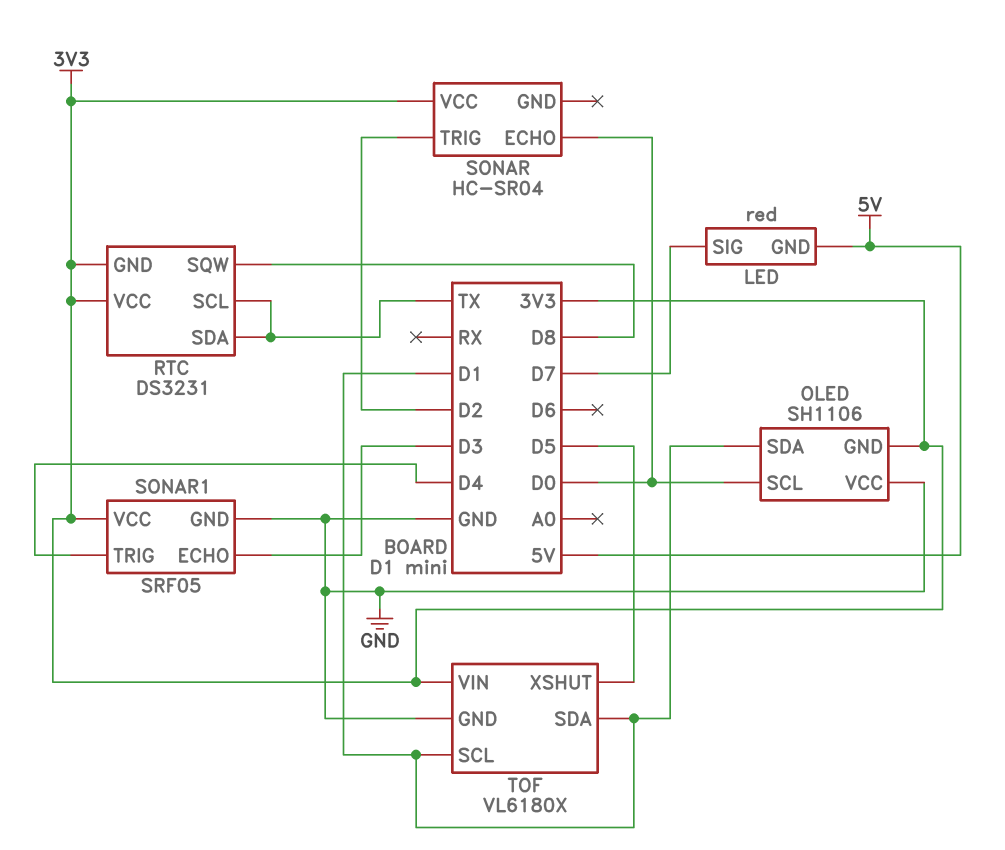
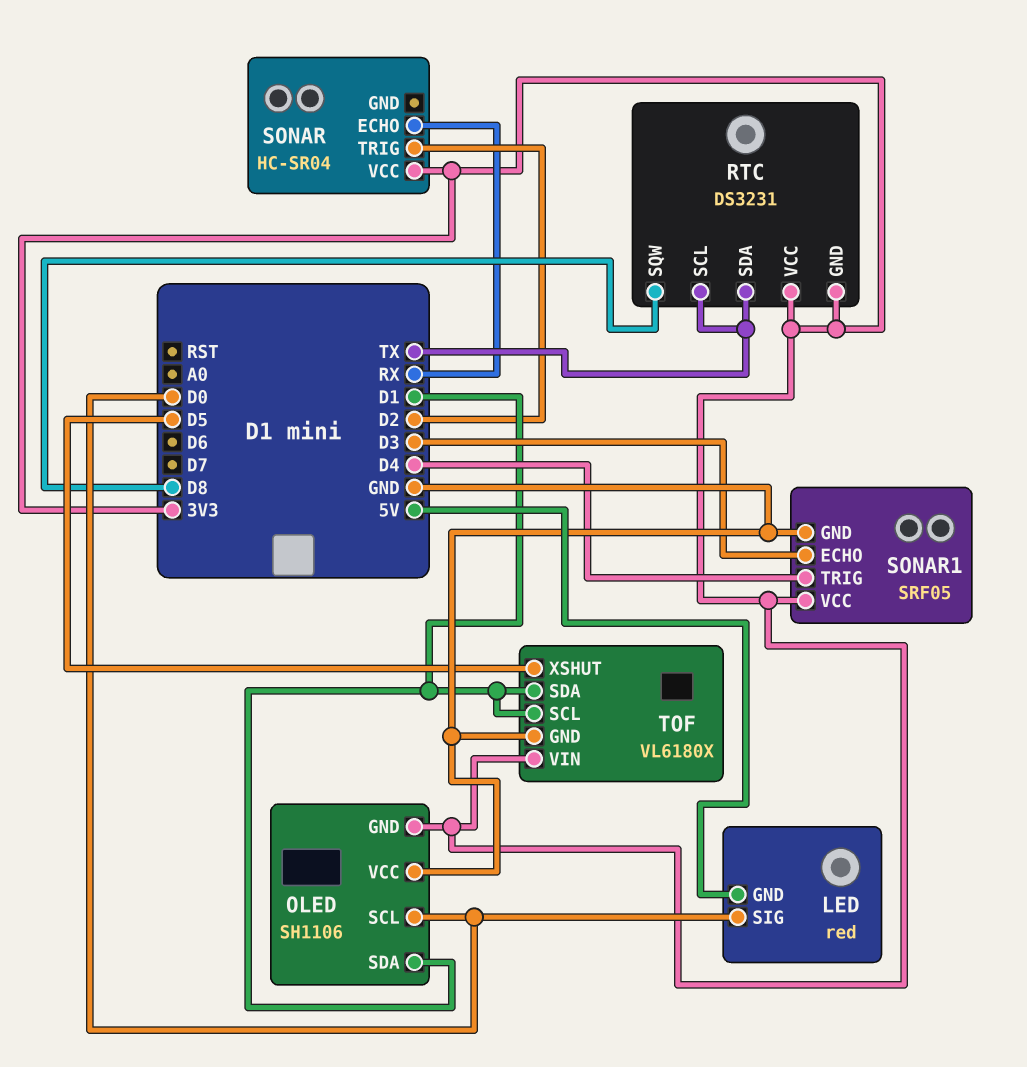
LED pin SIG: D7 -> D0
SONAR pin ECHO: D0 -> RX

